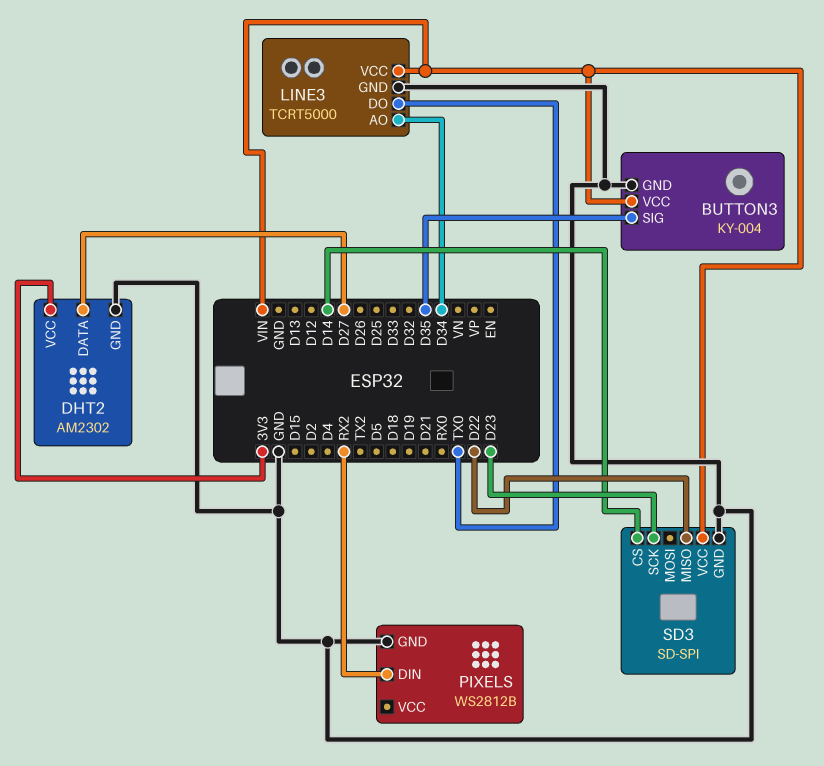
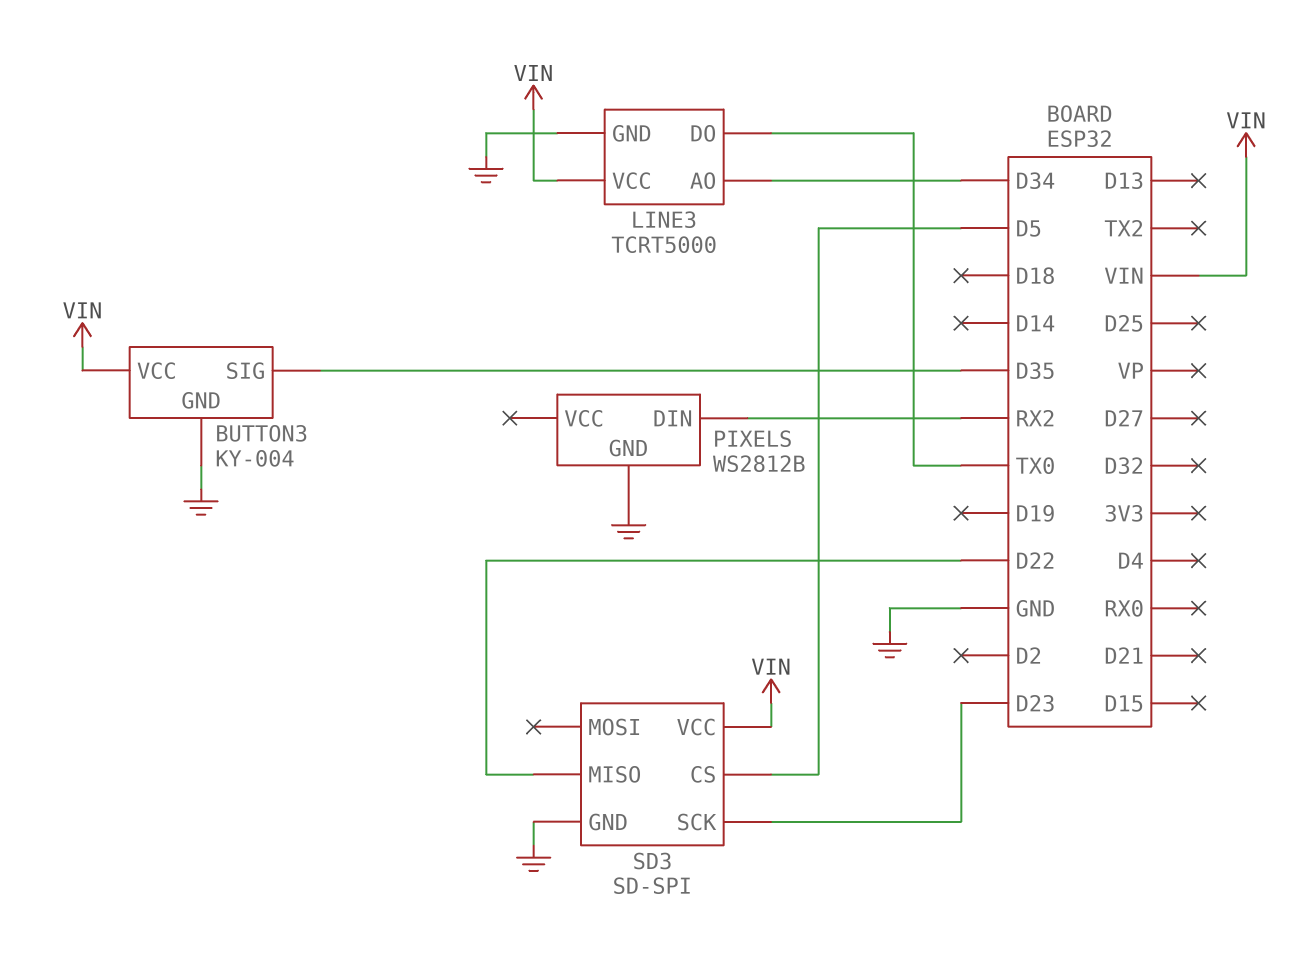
DHT2: AM2302 -> none
DHT2 pin DATA: D27 -> none
DHT2 pin GND: GND -> none
DHT2 pin VCC: 3V3 -> none
SD3 pin CS: D14 -> D5

